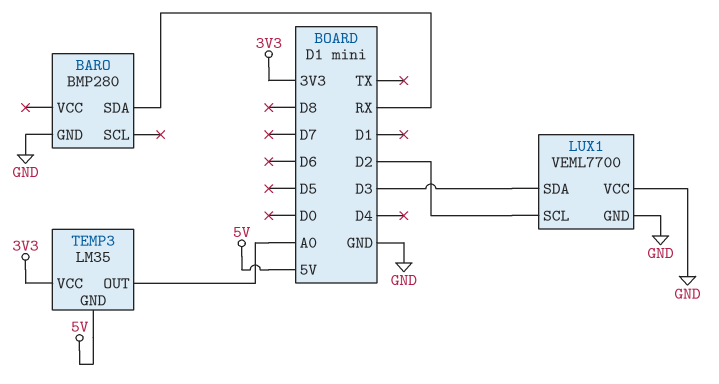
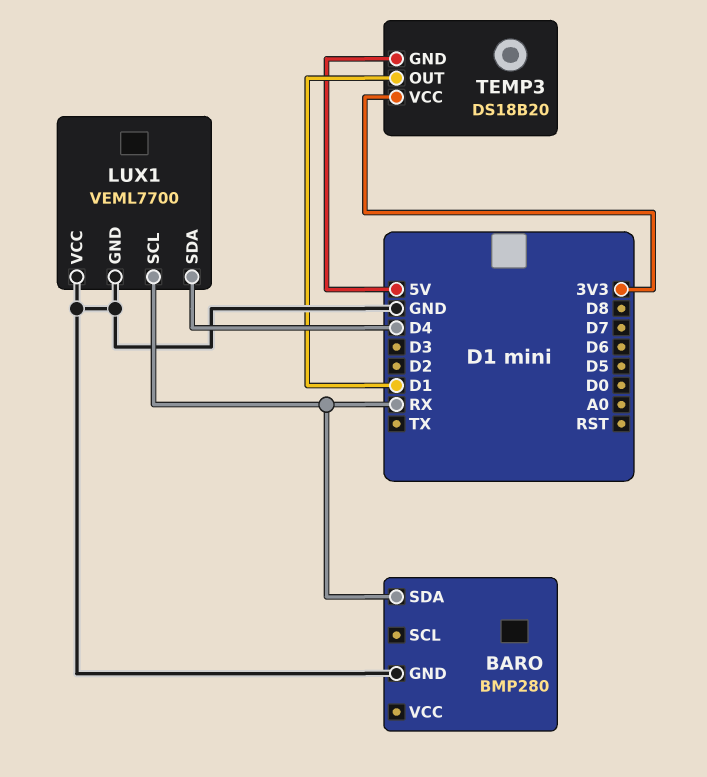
LUX1 pin SCL: D2 -> RX
LUX1 pin SDA: D3 -> D4
TEMP3: LM35 -> DS18B20
TEMP3 pin OUT: A0 -> D1

